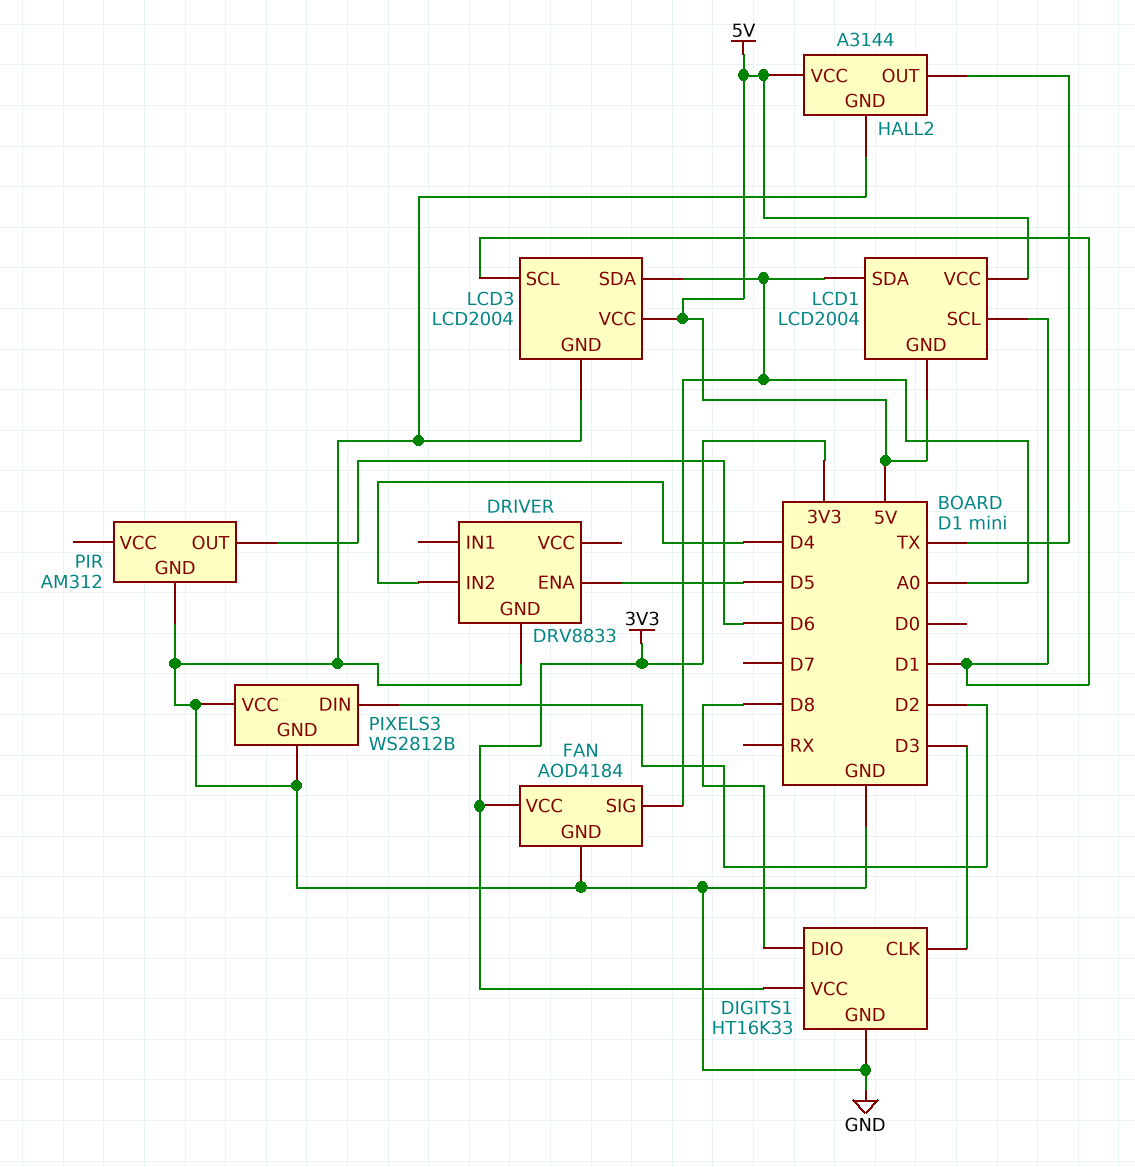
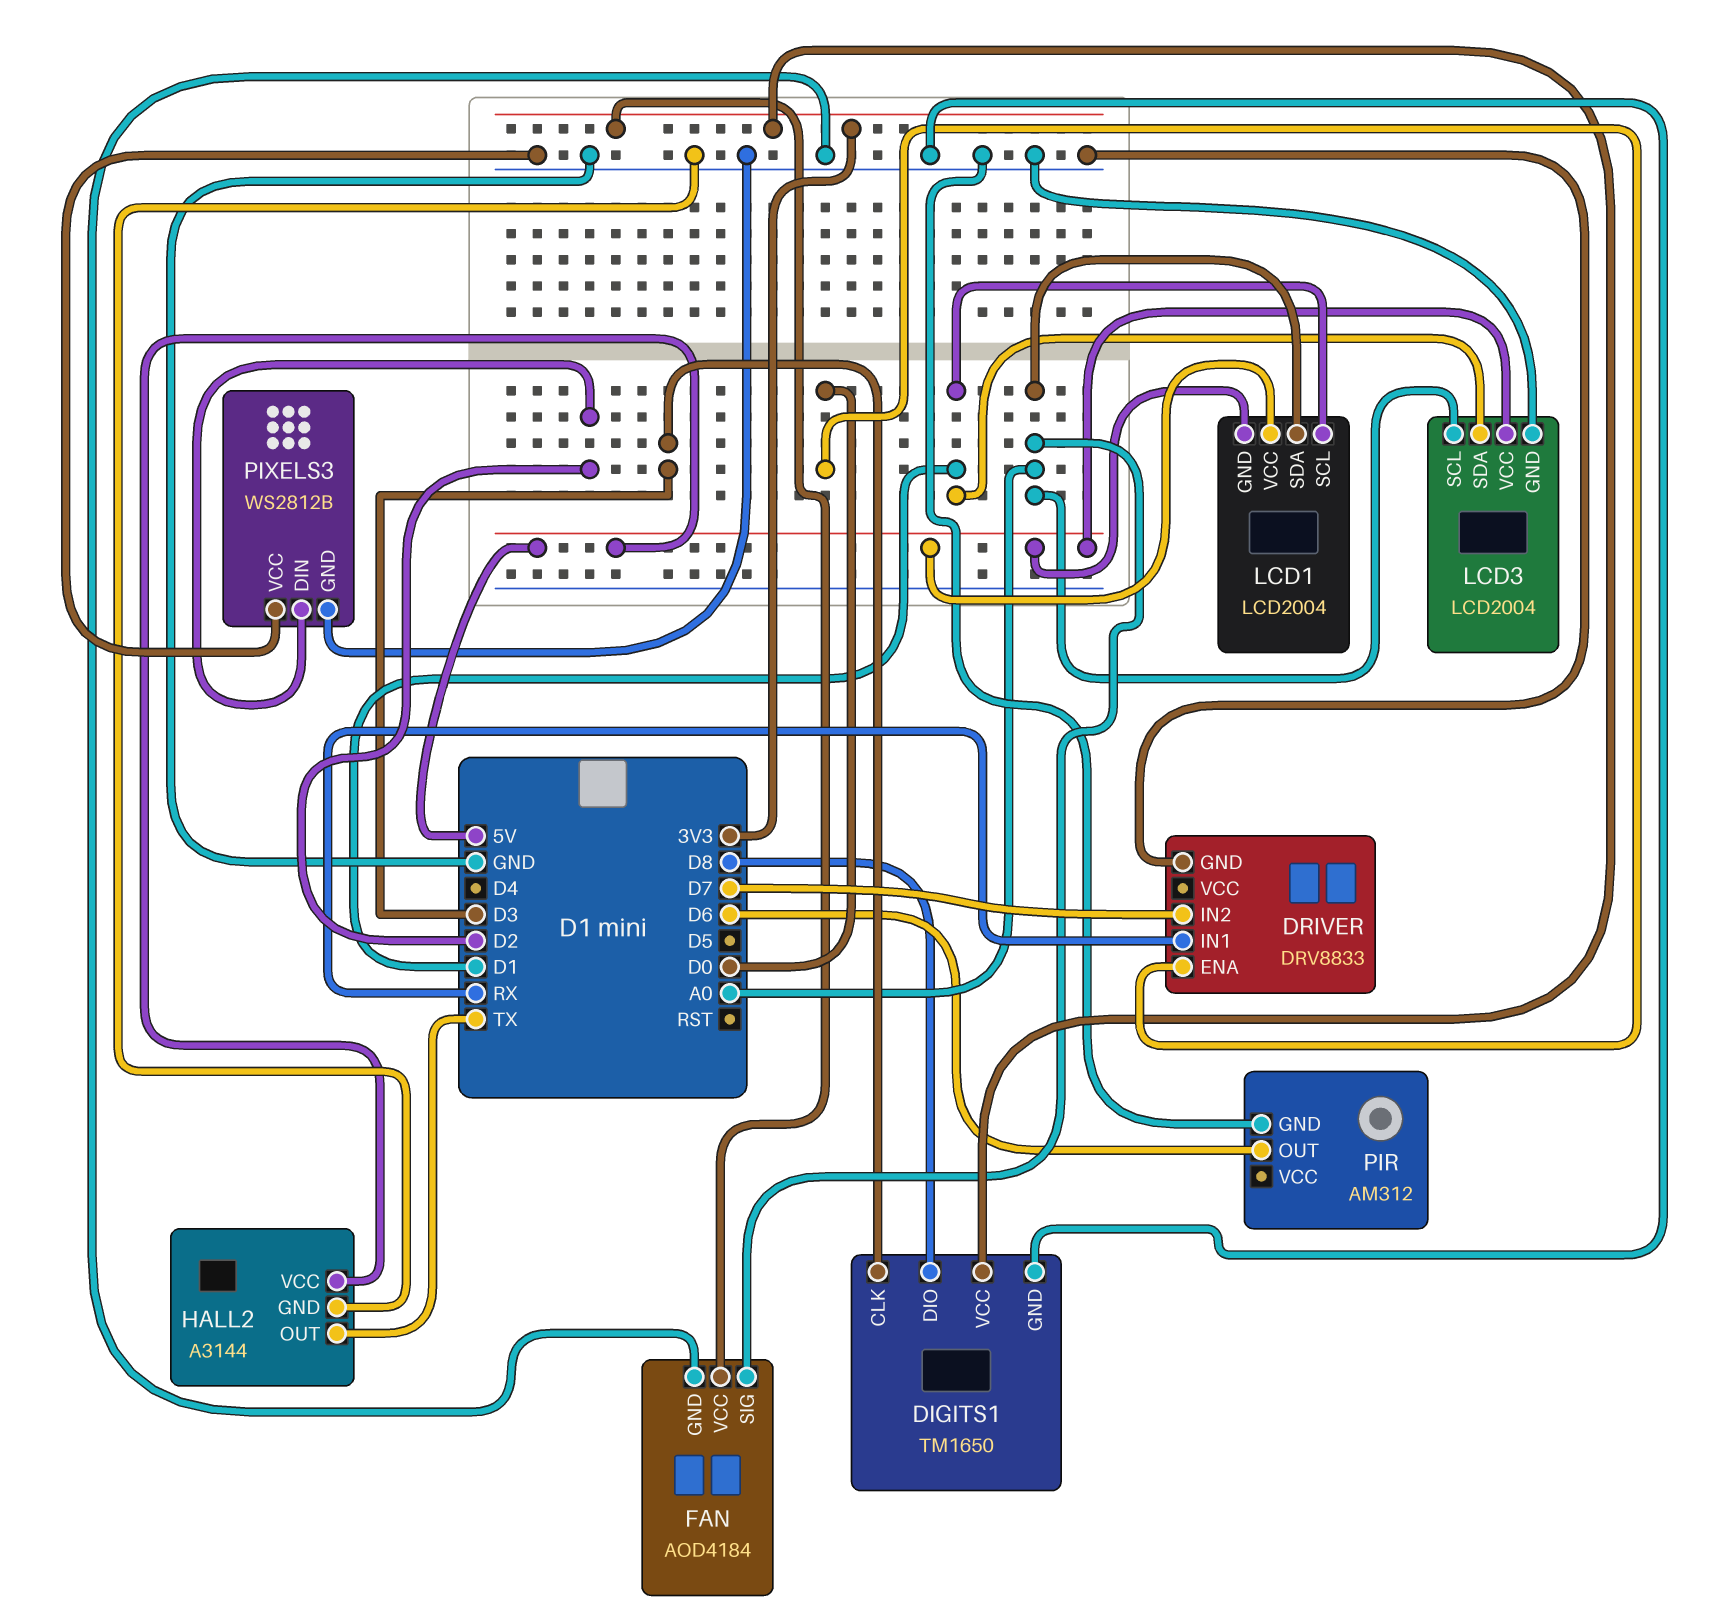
DIGITS1: HT16K33 -> TM1650
DRIVER pin ENA: D5 -> D0
DRIVER pin IN1: none -> RX
DRIVER pin IN2: D4 -> D7
LCD3 pin SCL: D1 -> A0
LCD3 pin SDA: A0 -> D1

